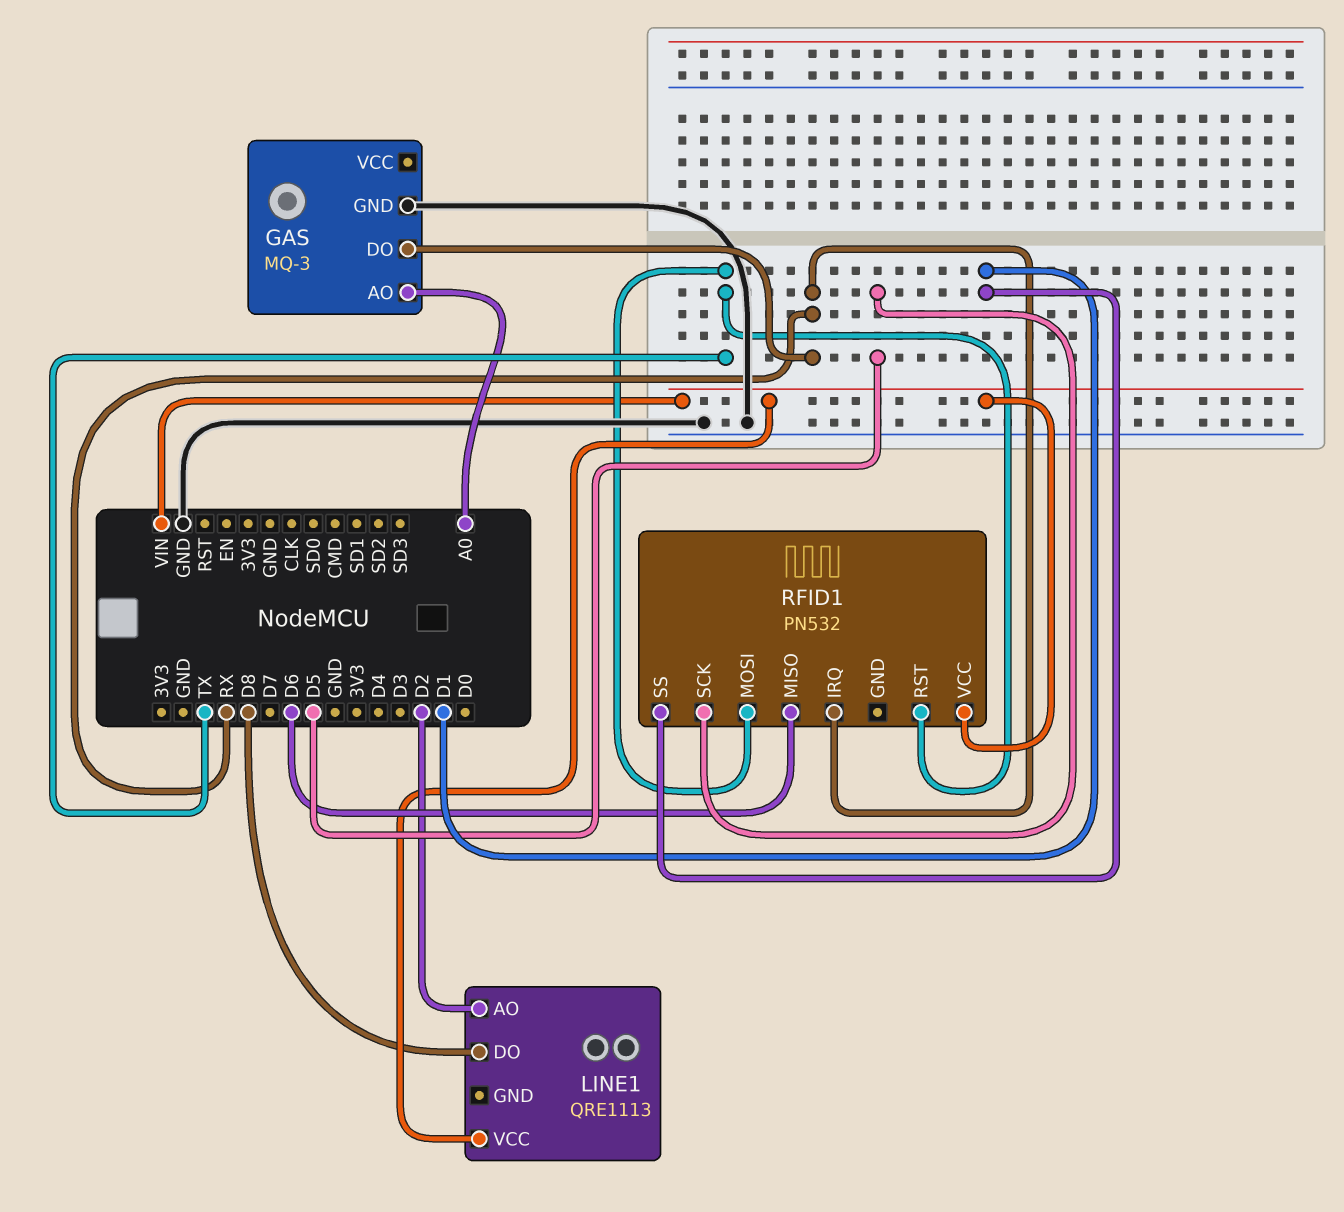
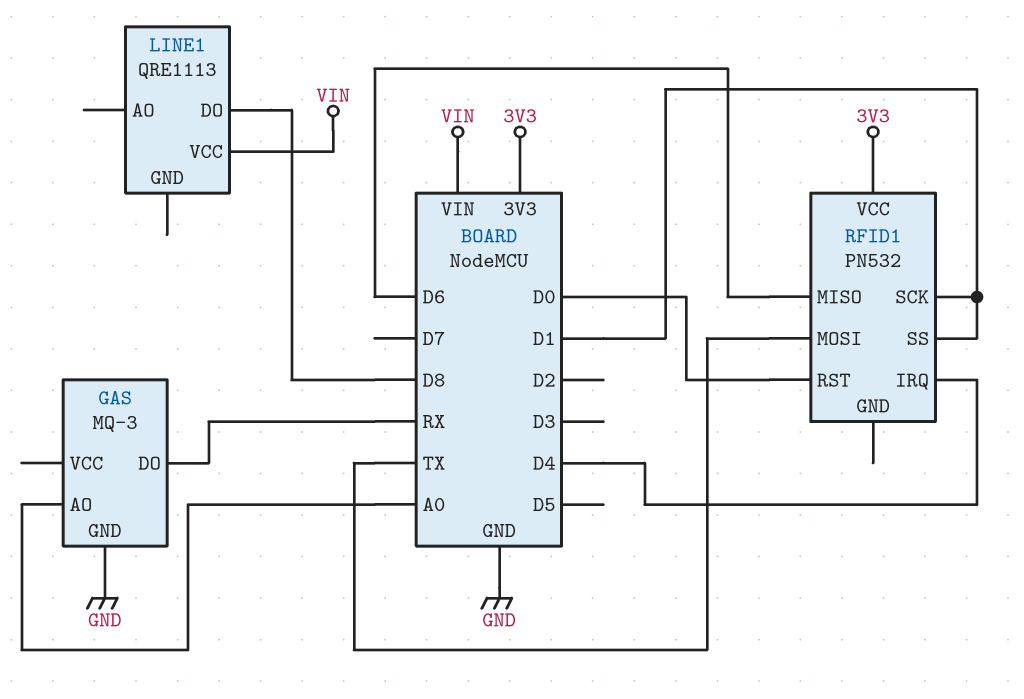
LINE1 pin AO: D2 -> none
RFID1 pin IRQ: RX -> D4
RFID1 pin RST: TX -> D0
RFID1 pin SCK: D5 -> D1
RFID1 pin VCC: VIN -> 3V3

